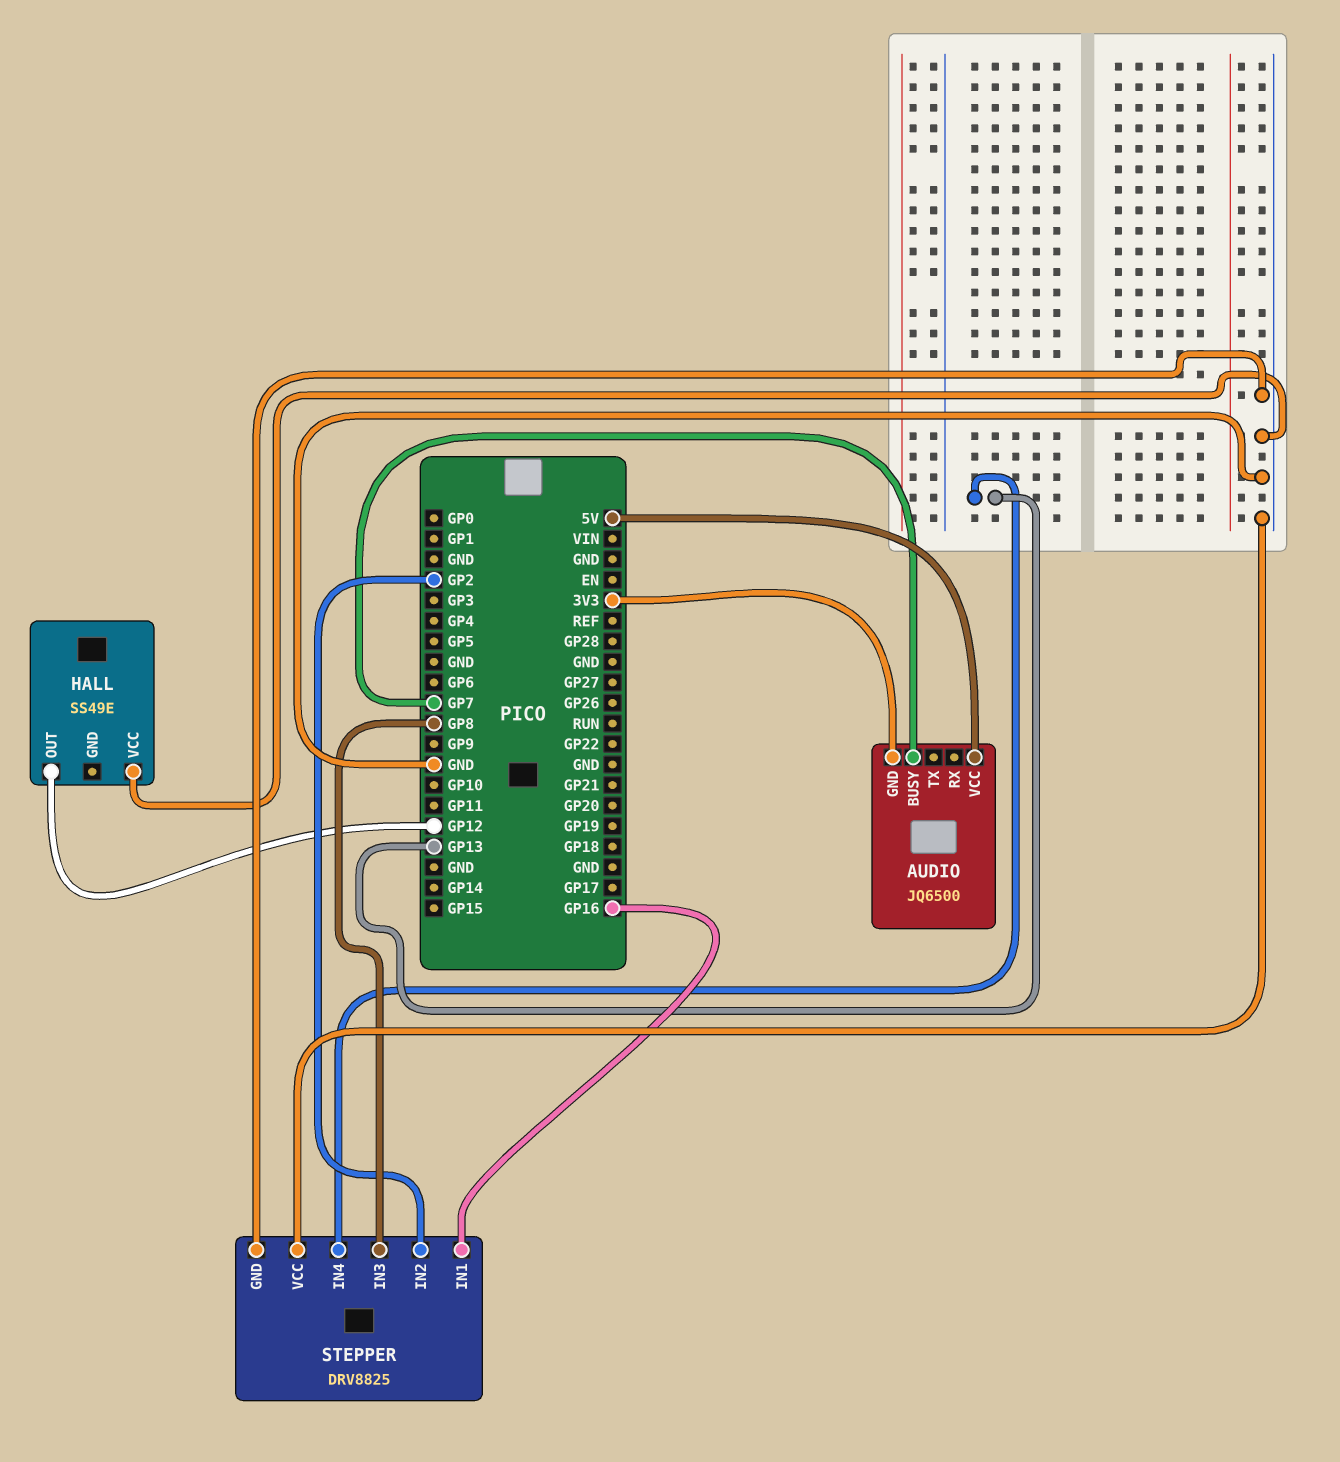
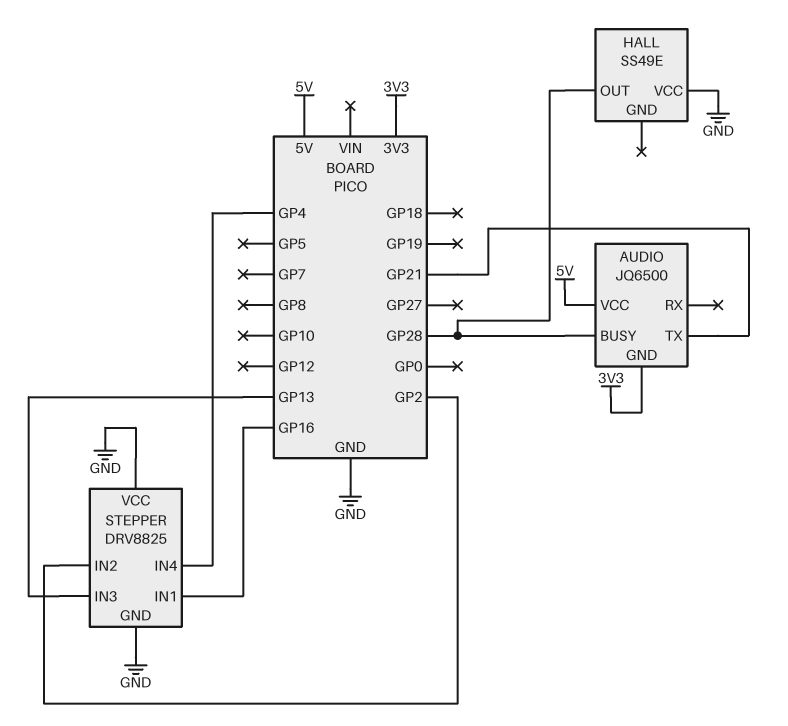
AUDIO pin BUSY: GP7 -> GP28
AUDIO pin TX: none -> GP21
HALL pin OUT: GP12 -> GP28
STEPPER pin IN3: GP8 -> GP13
STEPPER pin IN4: GP13 -> GP4

